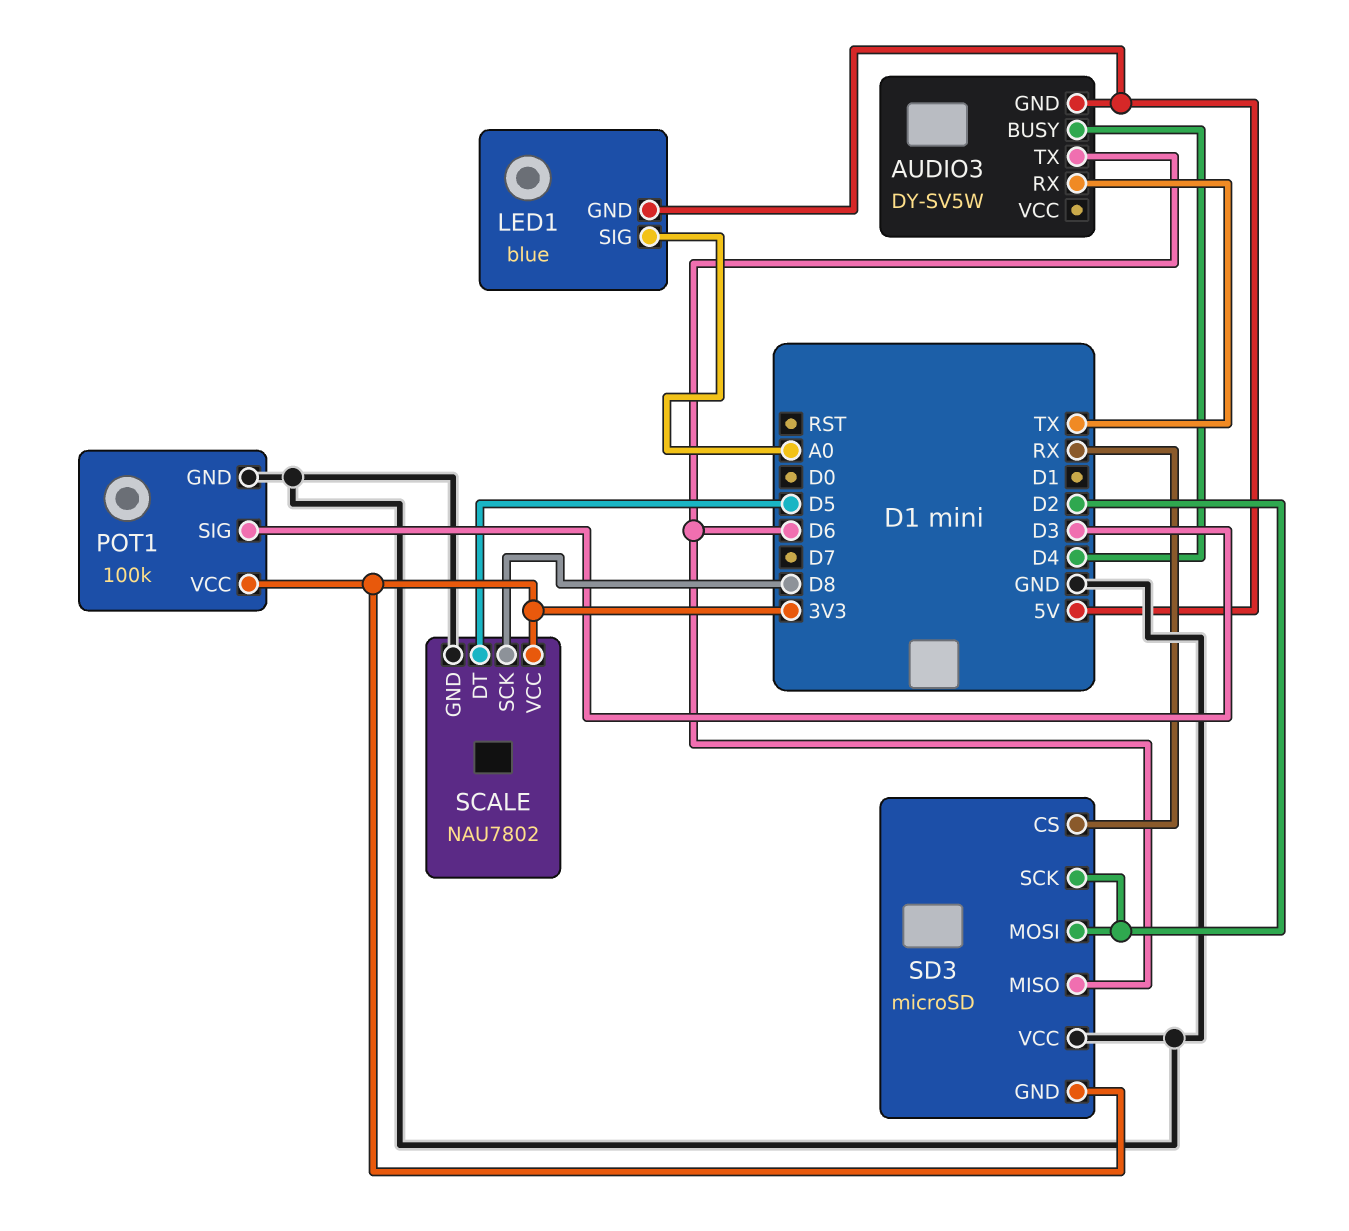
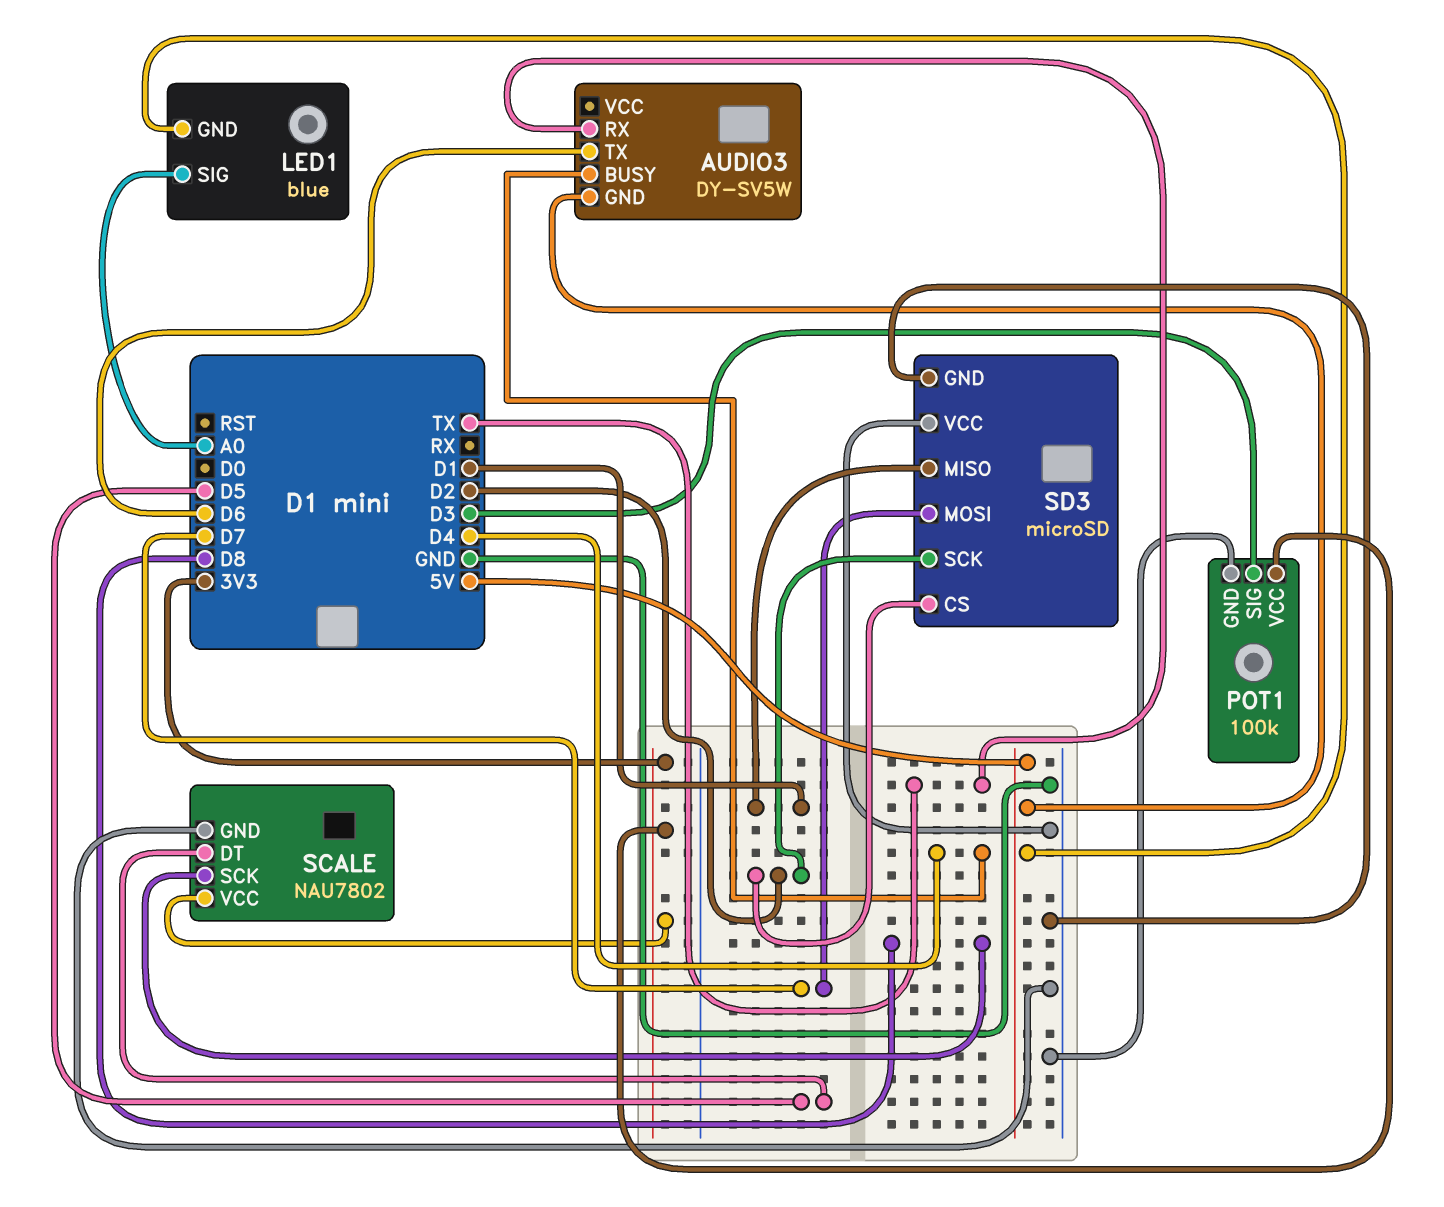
SD3 pin CS: RX -> D2
SD3 pin GND: 3V3 -> GND
SD3 pin MISO: D6 -> D1
SD3 pin MOSI: D2 -> D7

